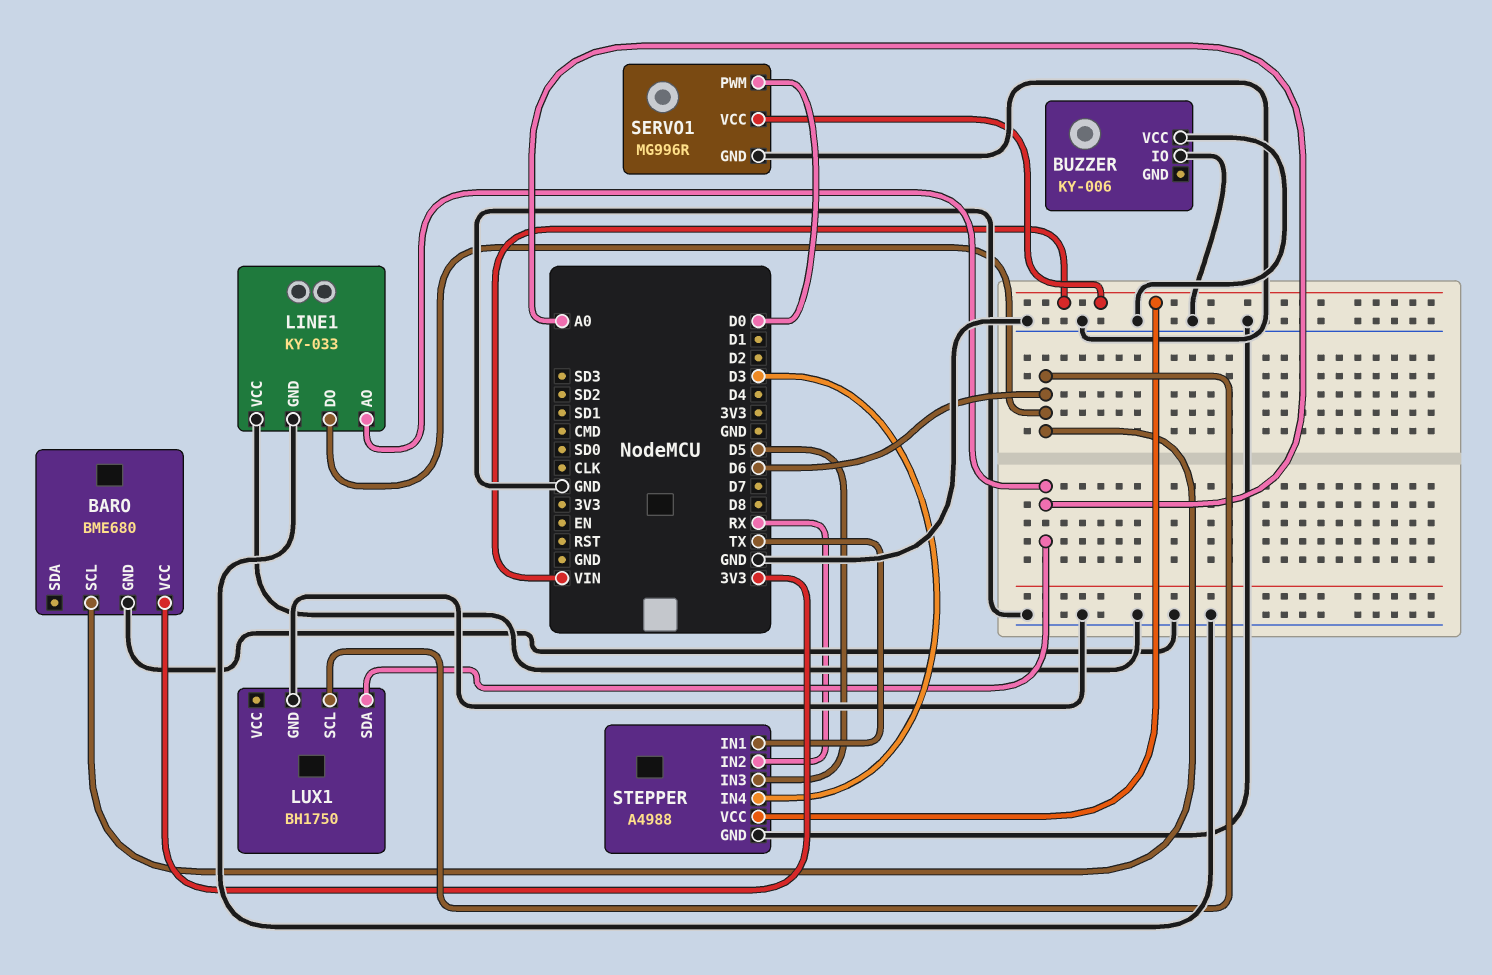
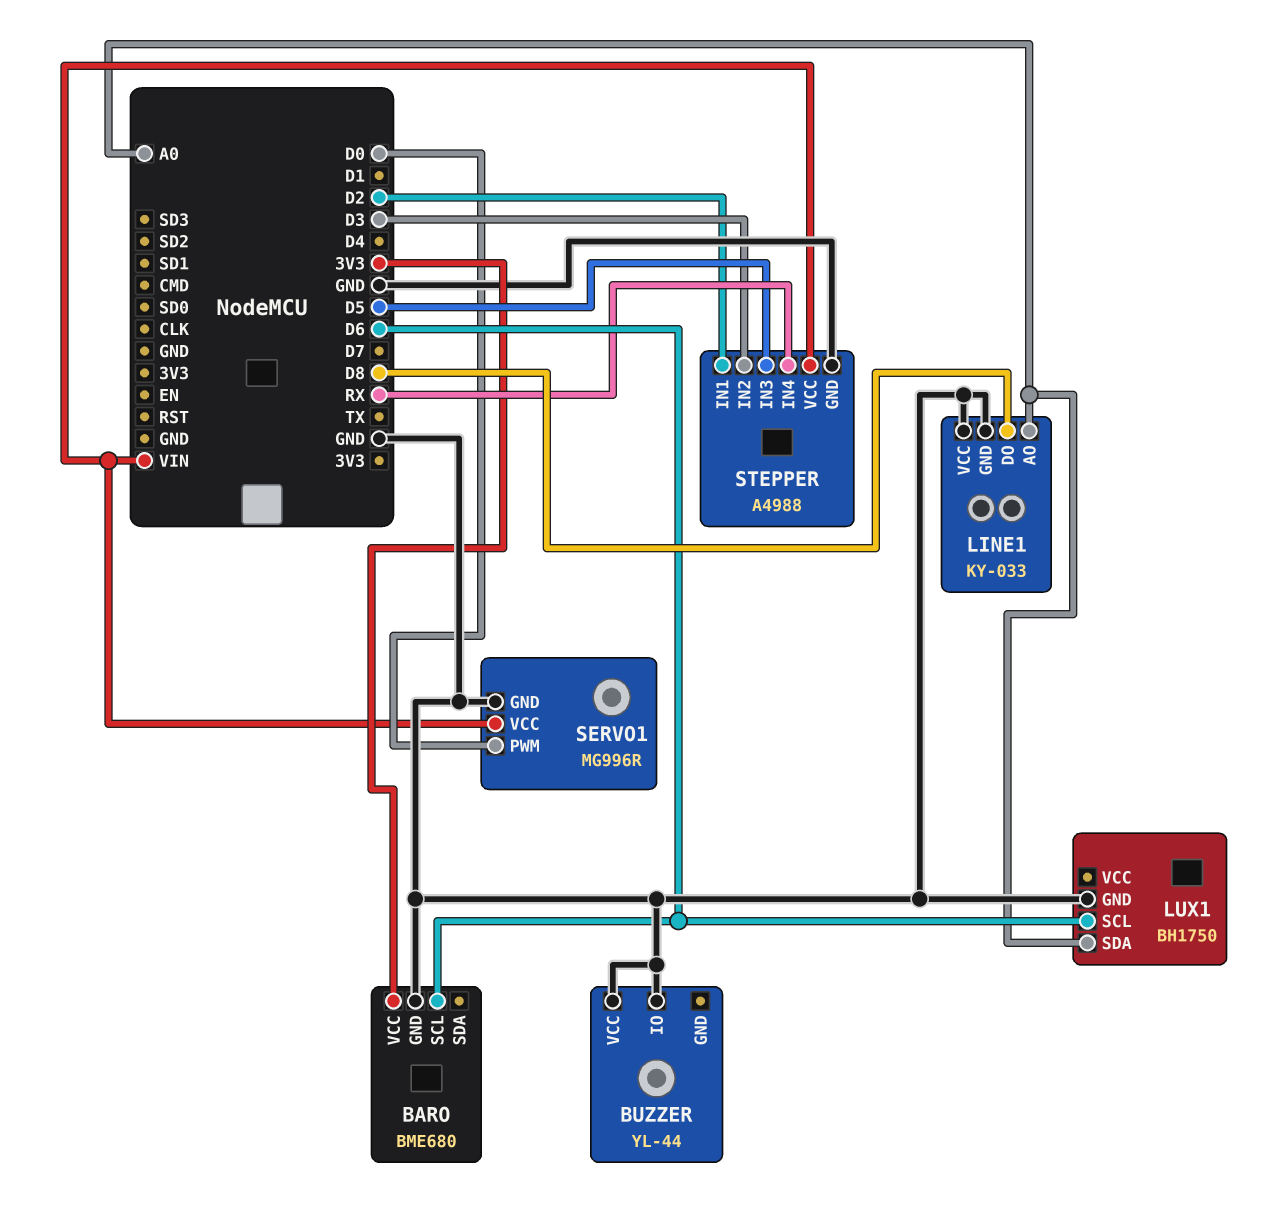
BUZZER: KY-006 -> YL-44
LINE1 pin DO: D6 -> D8
STEPPER pin IN1: TX -> D2
STEPPER pin IN2: RX -> D3
STEPPER pin IN4: D3 -> RX

